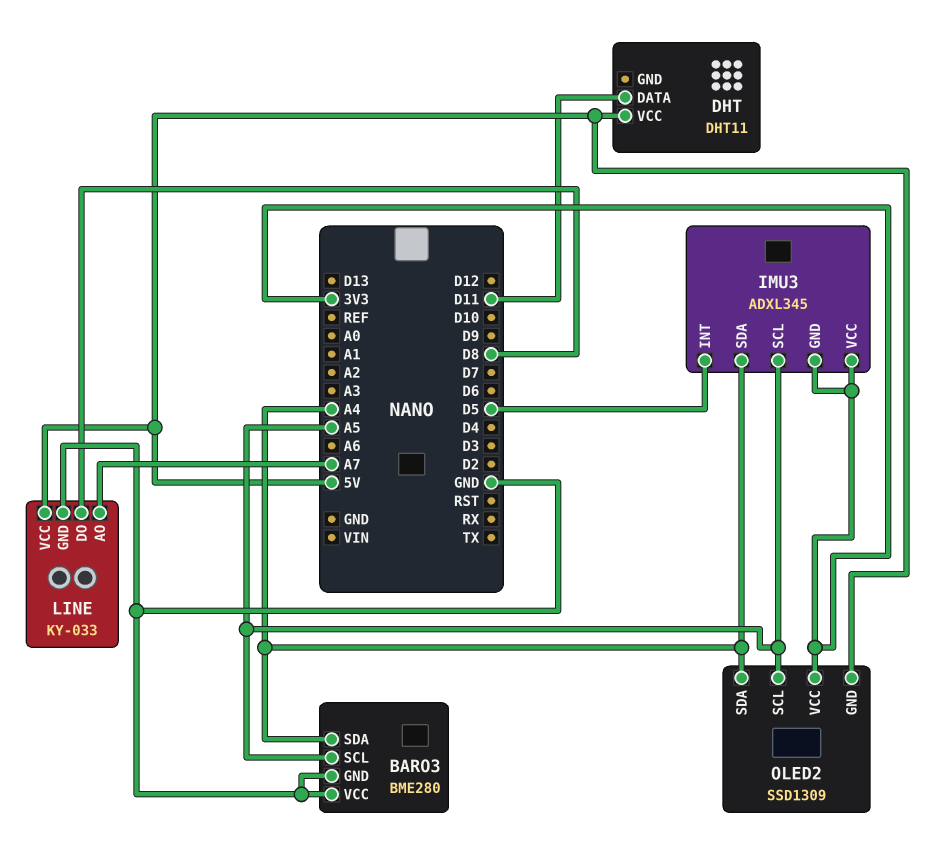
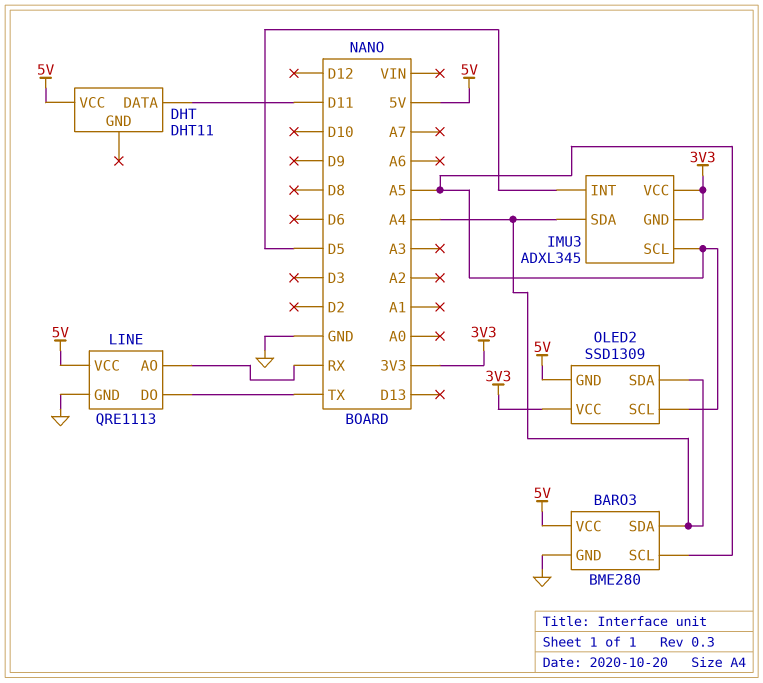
BARO3 pin VCC: GND -> 5V
LINE: KY-033 -> QRE1113
LINE pin AO: A7 -> RX
LINE pin DO: D8 -> TX

